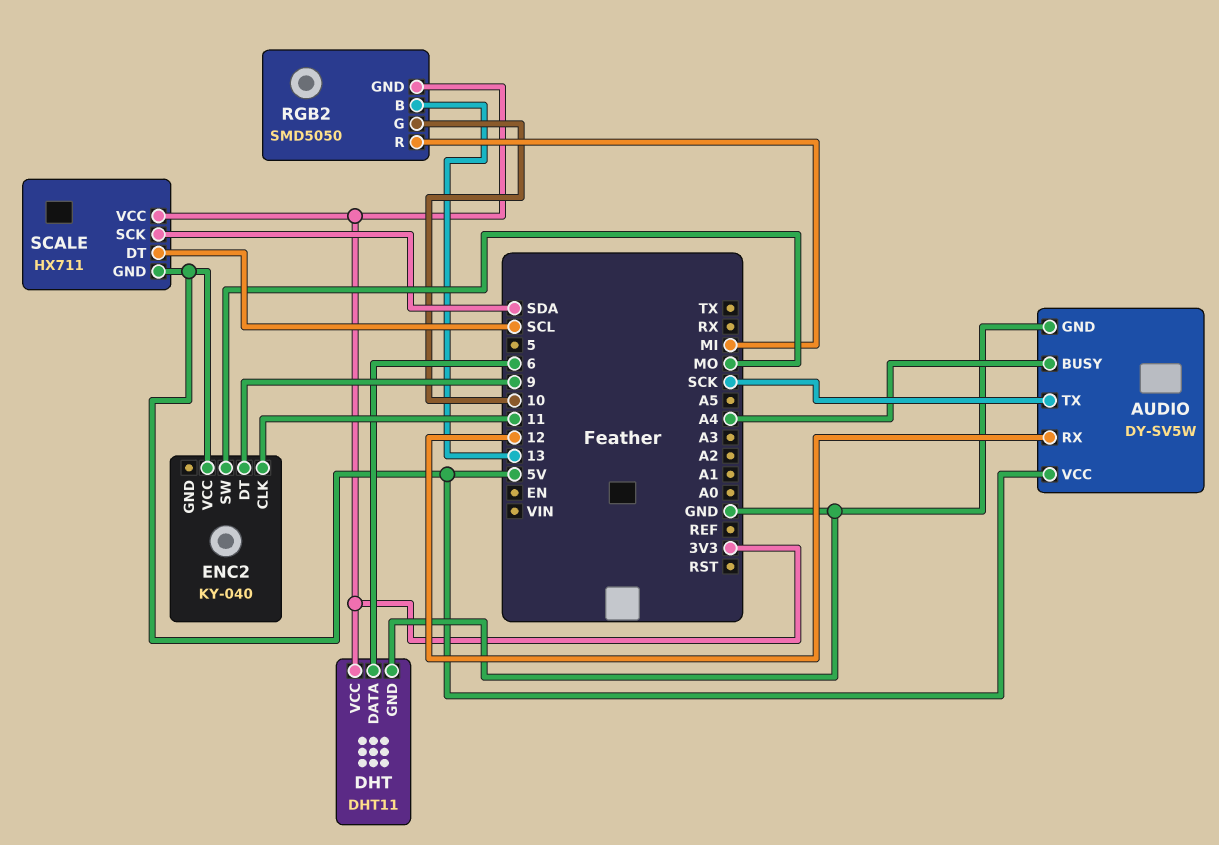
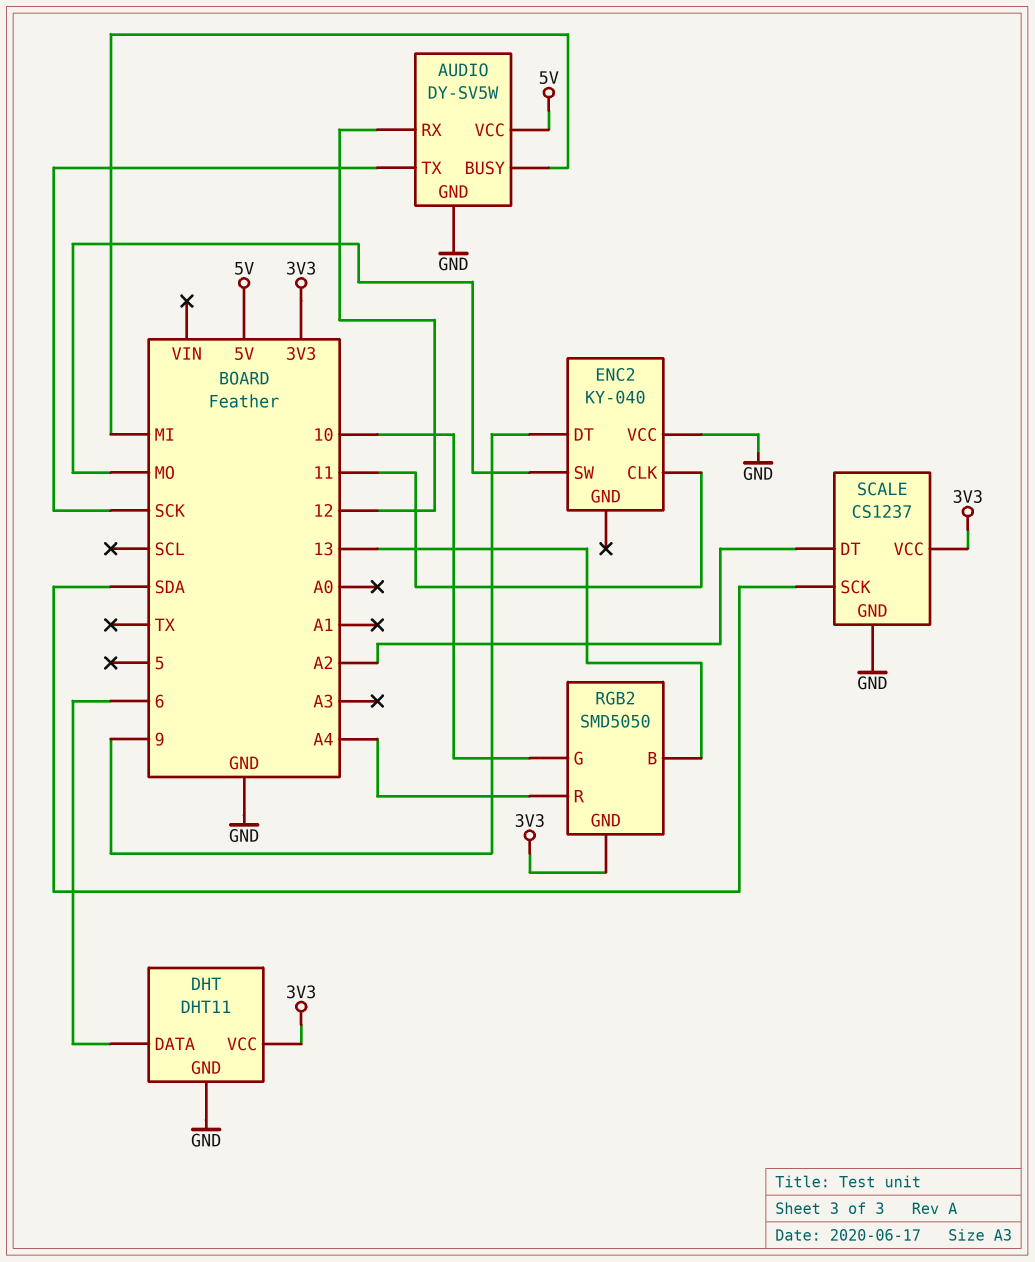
AUDIO pin BUSY: A4 -> MI
ENC2 pin VCC: 5V -> GND
RGB2 pin R: MI -> A4
SCALE: HX711 -> CS1237
SCALE pin DT: SCL -> A2
SCALE pin GND: 5V -> GND

